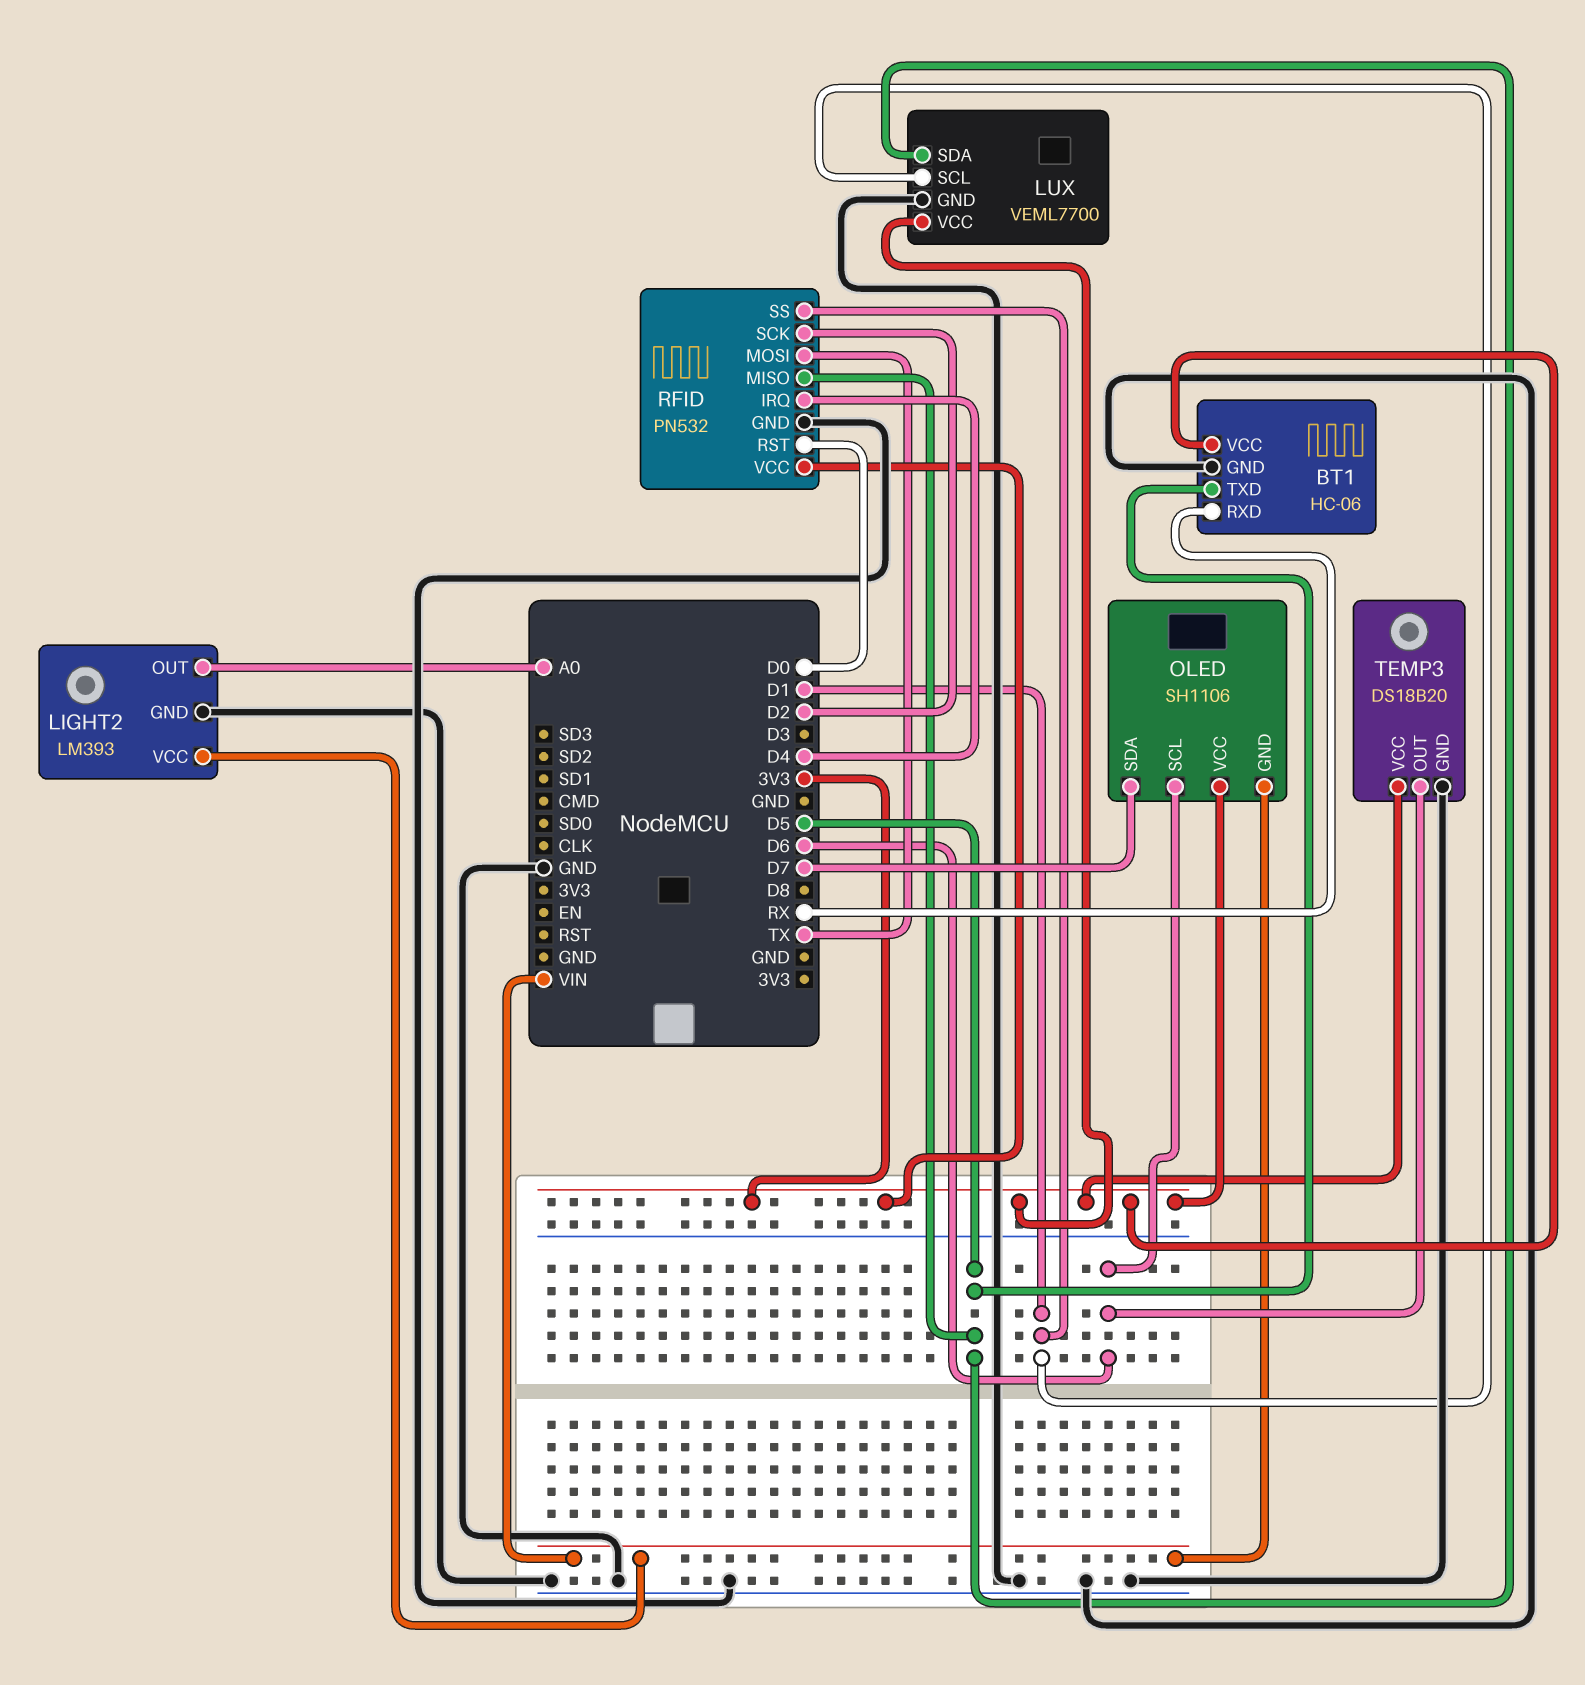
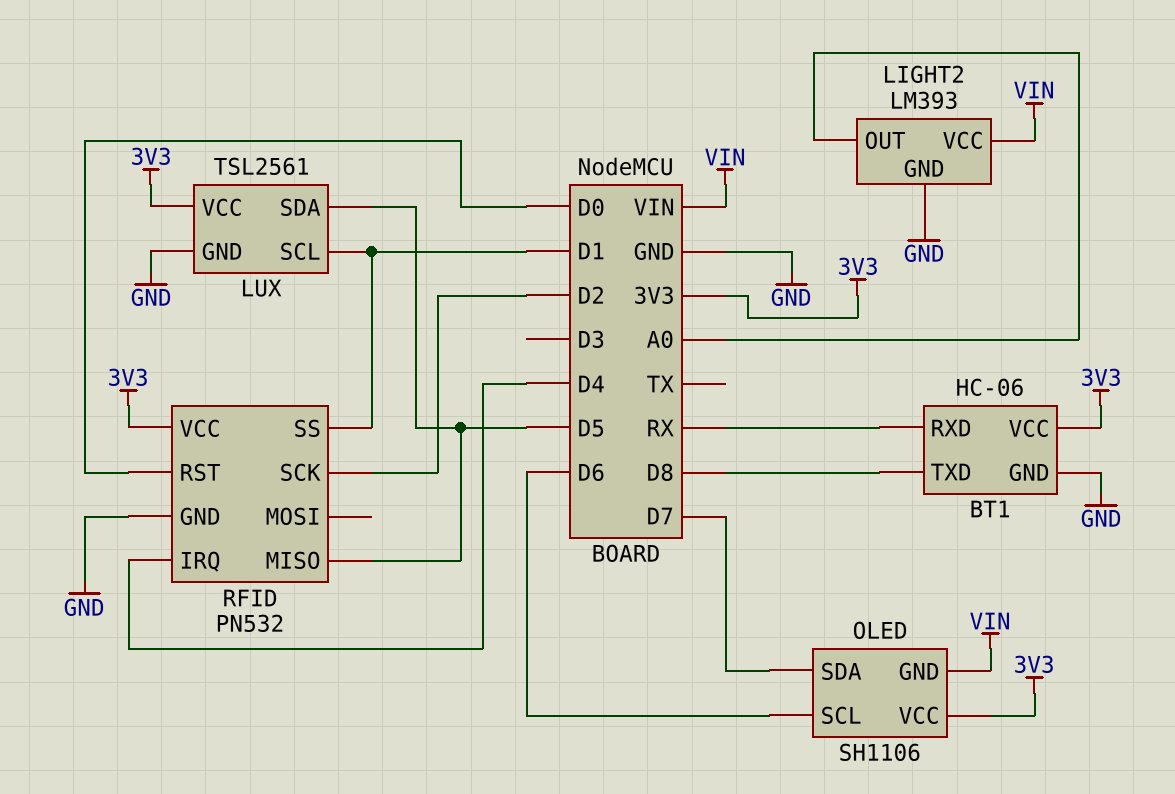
BT1 pin TXD: D5 -> D8
LUX: VEML7700 -> TSL2561
RFID pin MOSI: TX -> none
TEMP3: DS18B20 -> none
TEMP3 pin GND: GND -> none
TEMP3 pin OUT: D6 -> none
TEMP3 pin VCC: 3V3 -> none

